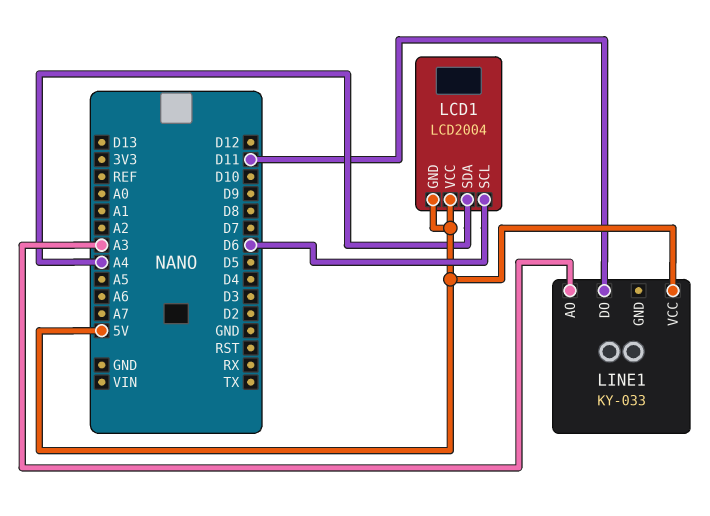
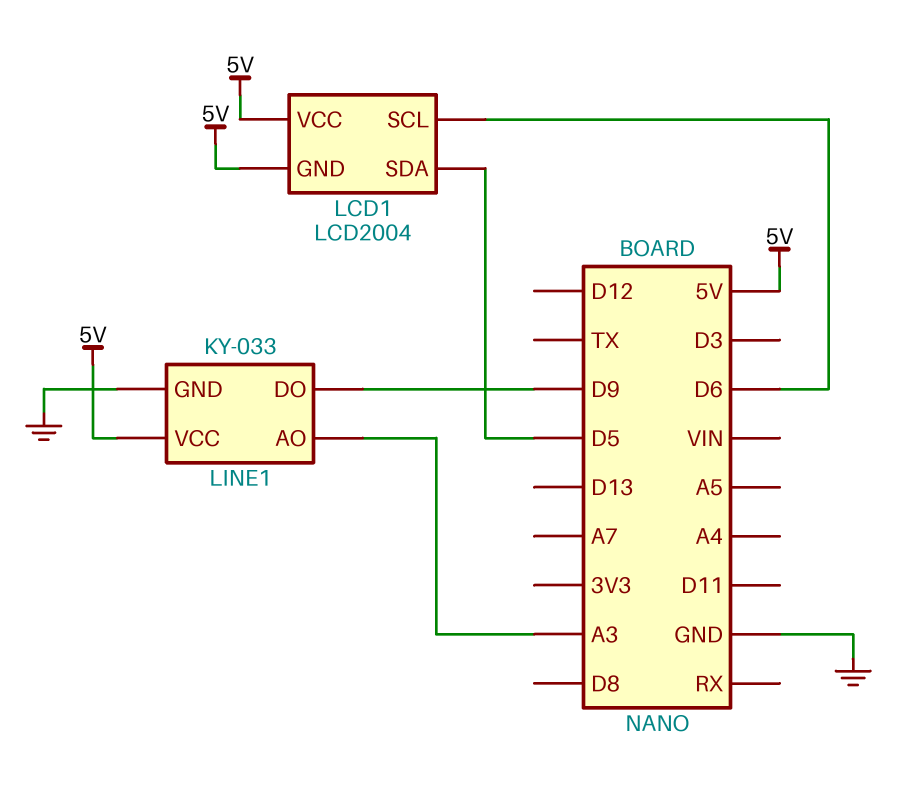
LCD1 pin SDA: A4 -> D5
LINE1 pin DO: D11 -> D9
LINE1 pin GND: none -> GND

